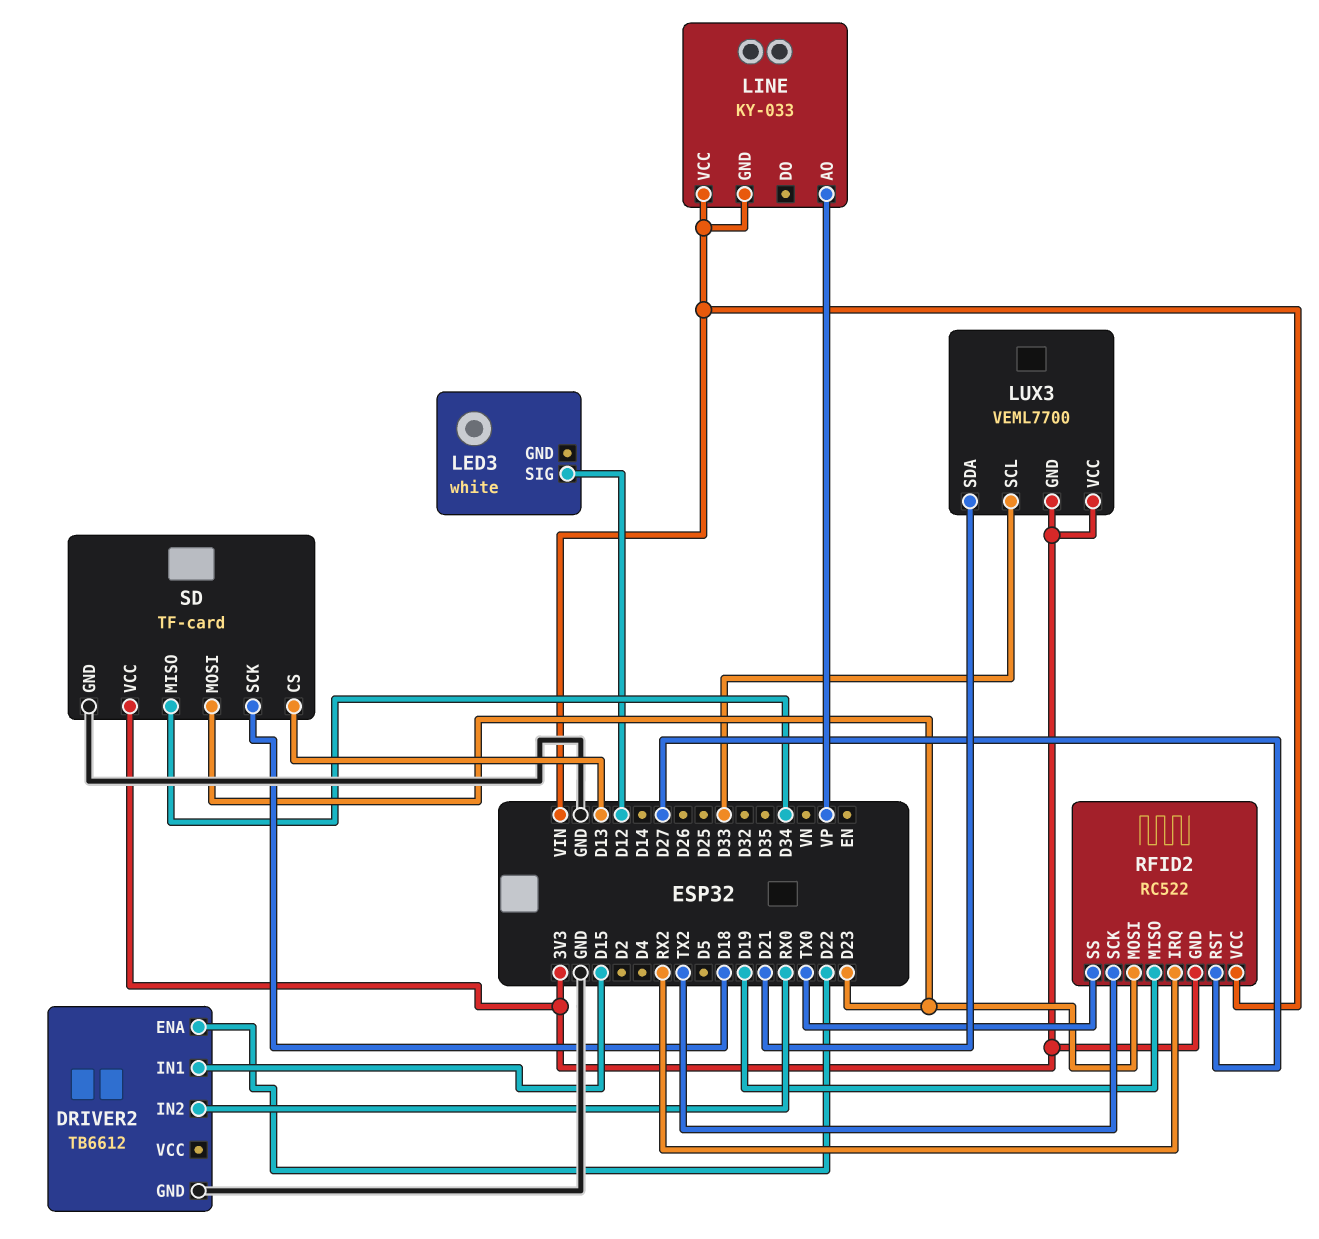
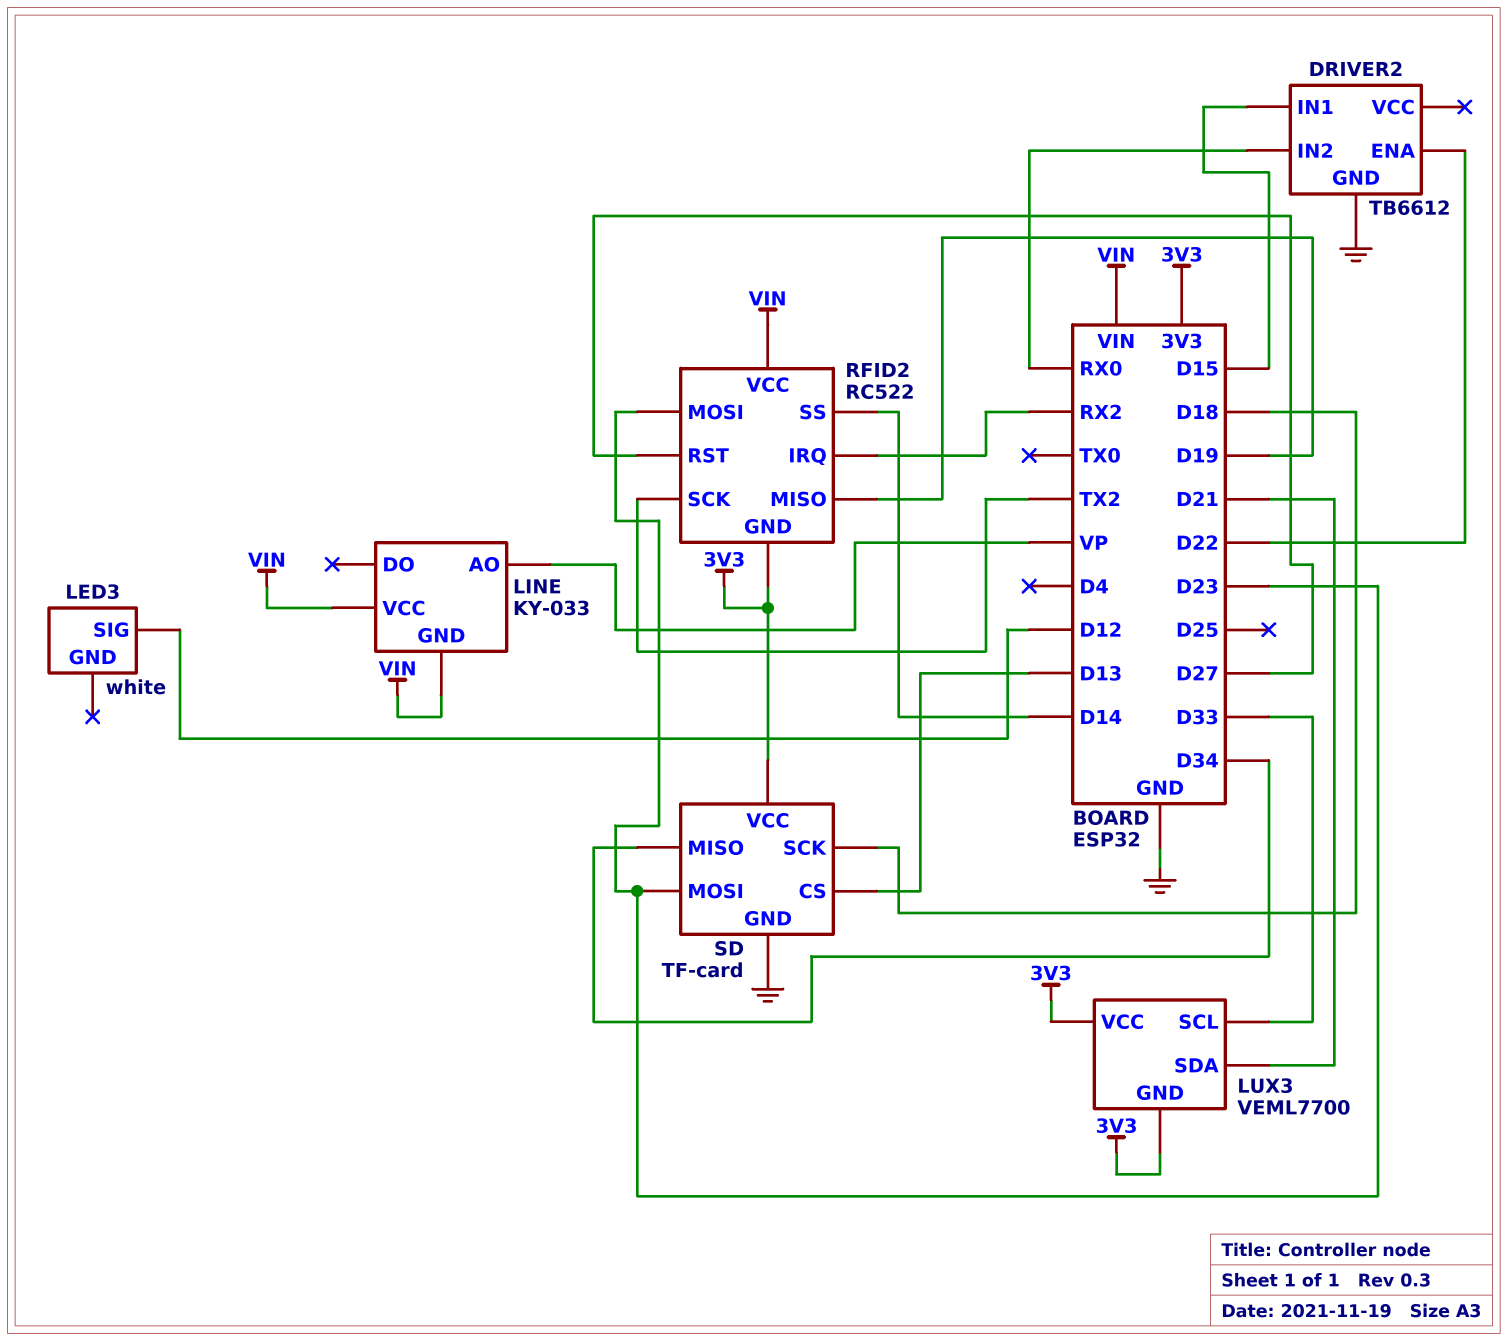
RFID2 pin SS: TX0 -> D14

